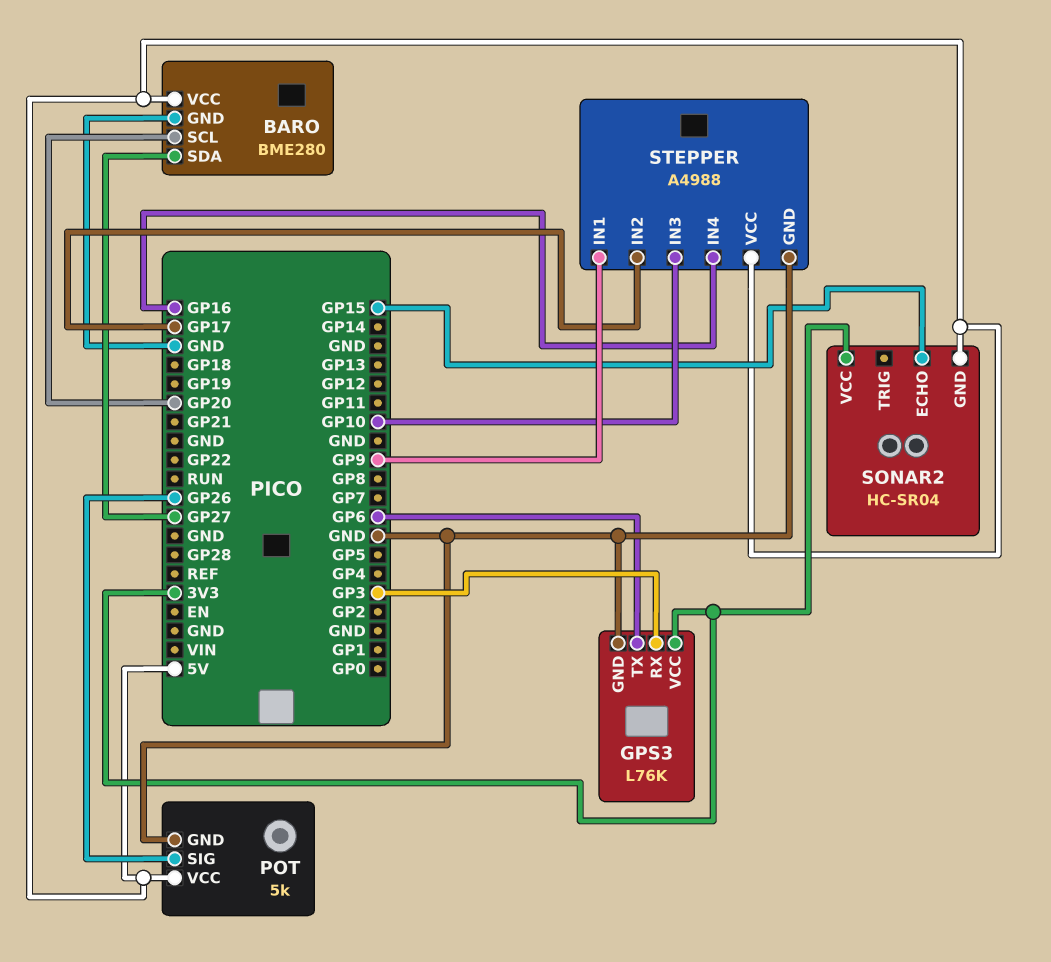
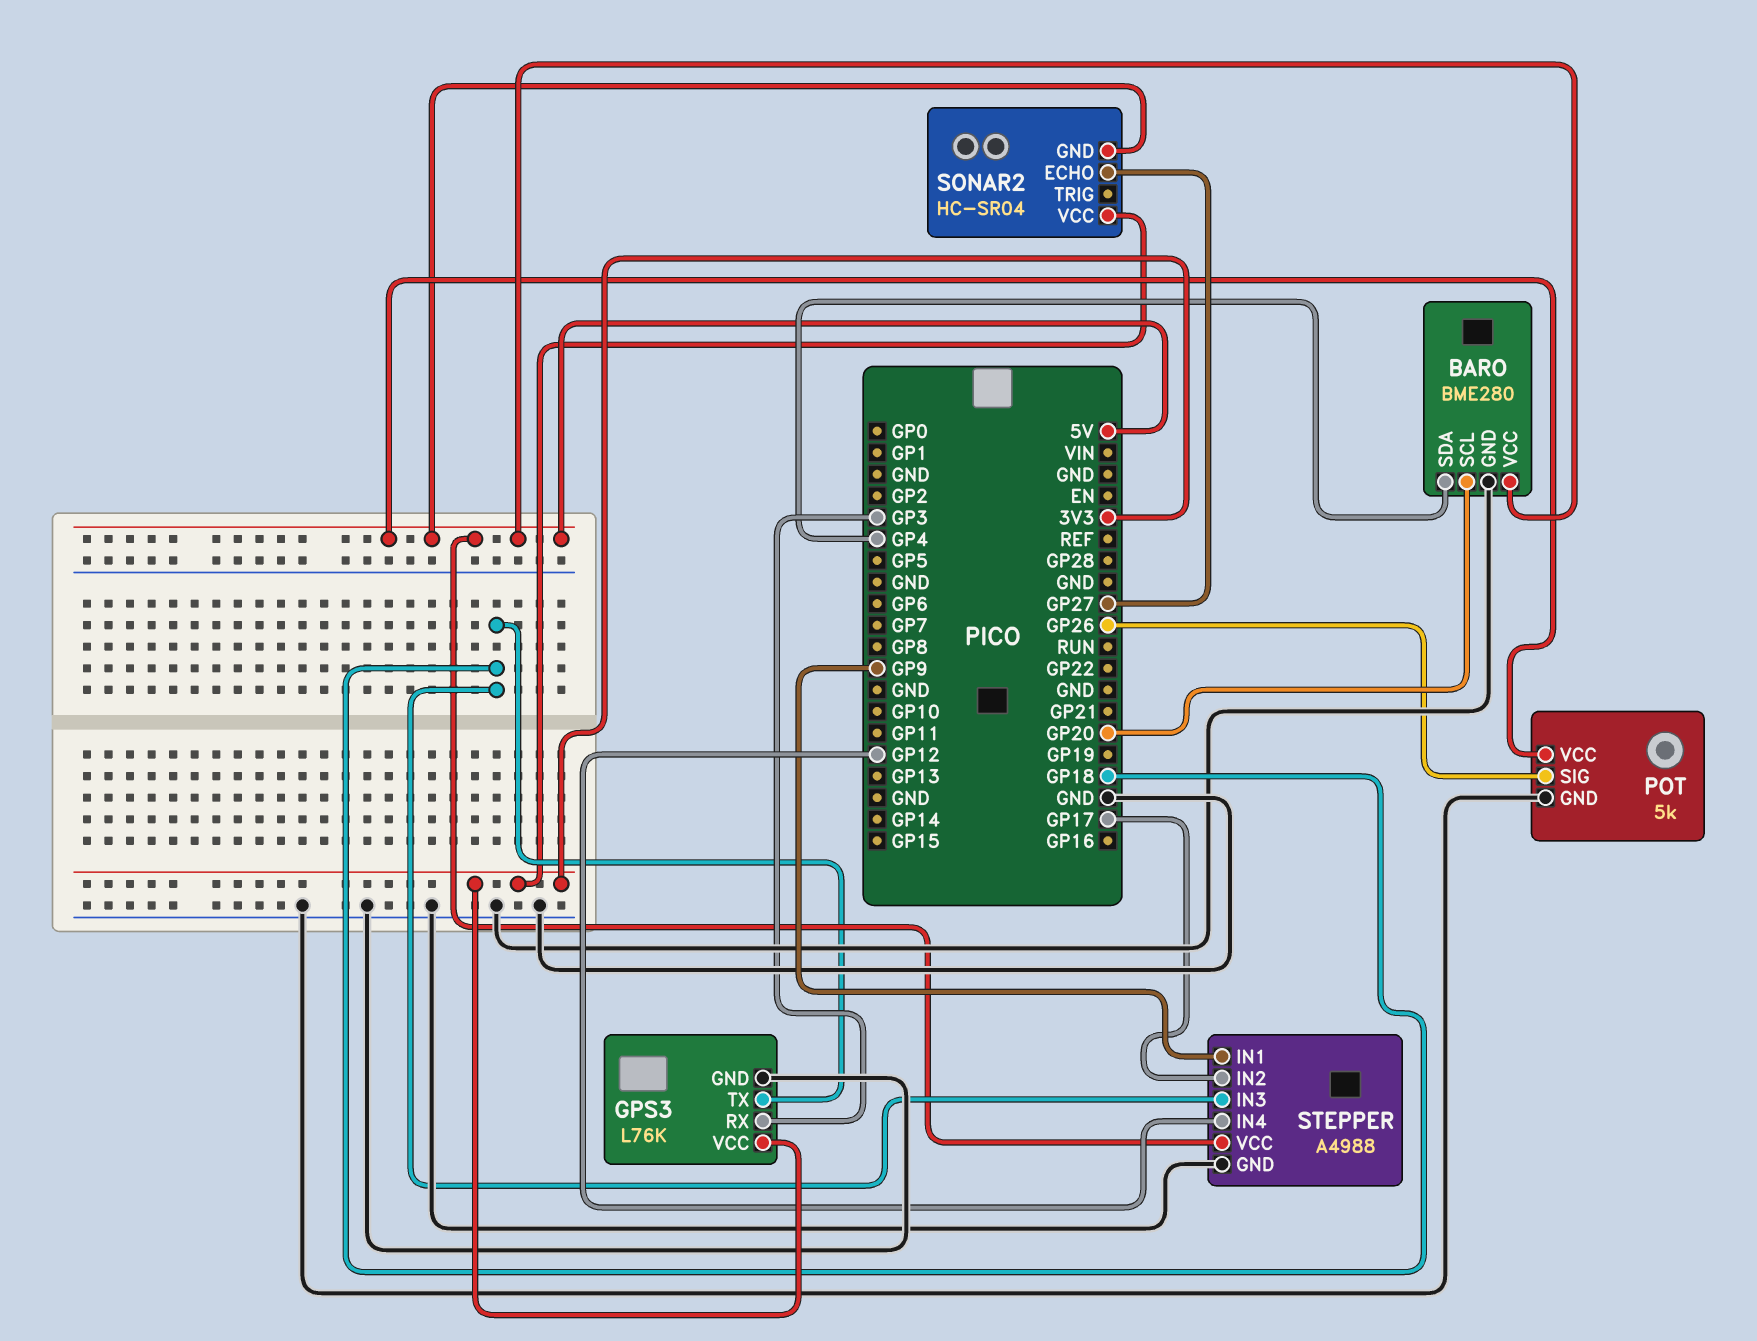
BARO pin SDA: GP27 -> GP4
GPS3 pin TX: GP6 -> GP18
SONAR2 pin ECHO: GP15 -> GP27
STEPPER pin IN3: GP10 -> GP18
STEPPER pin IN4: GP16 -> GP12

